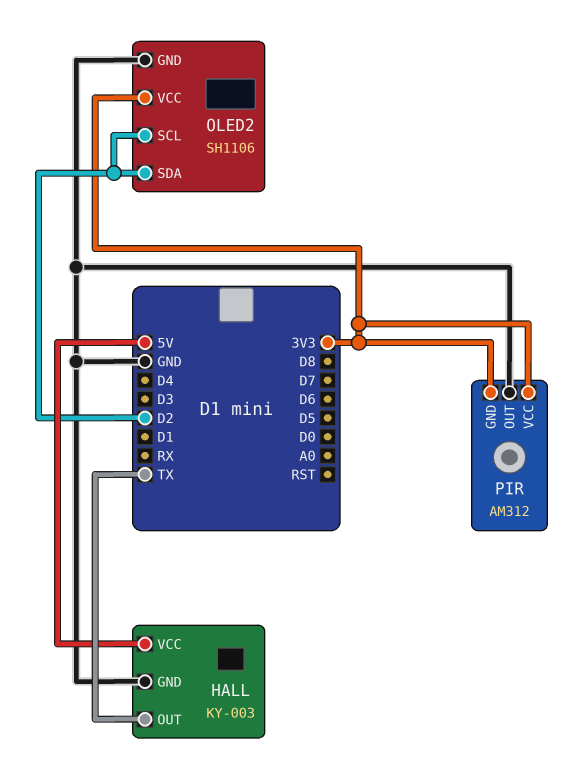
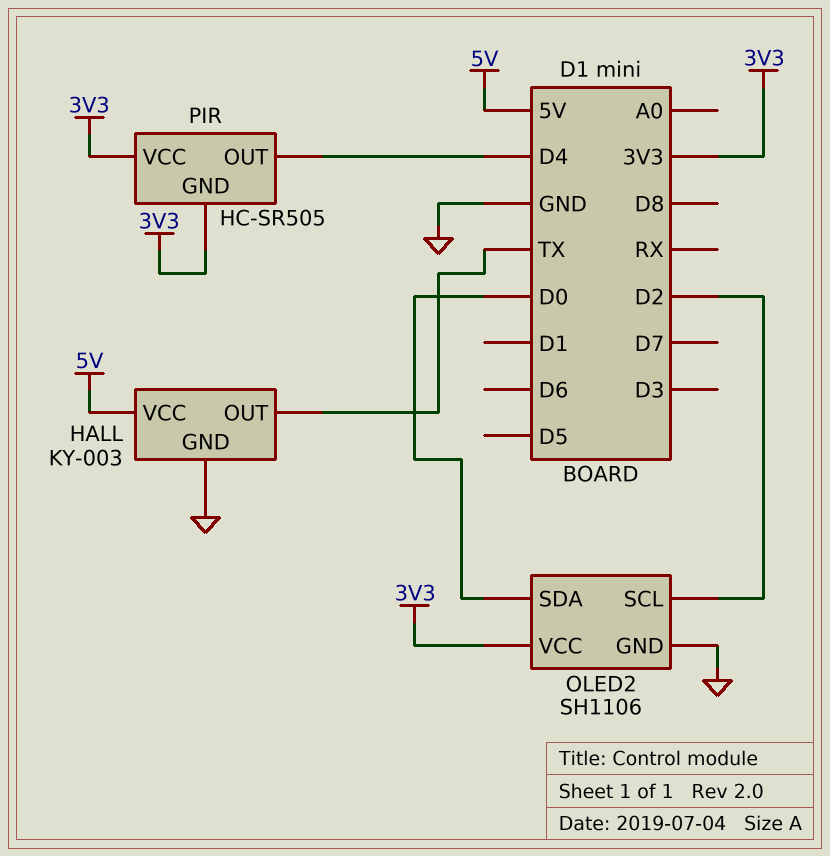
OLED2 pin SDA: D2 -> D0
PIR: AM312 -> HC-SR505
PIR pin OUT: GND -> D4

